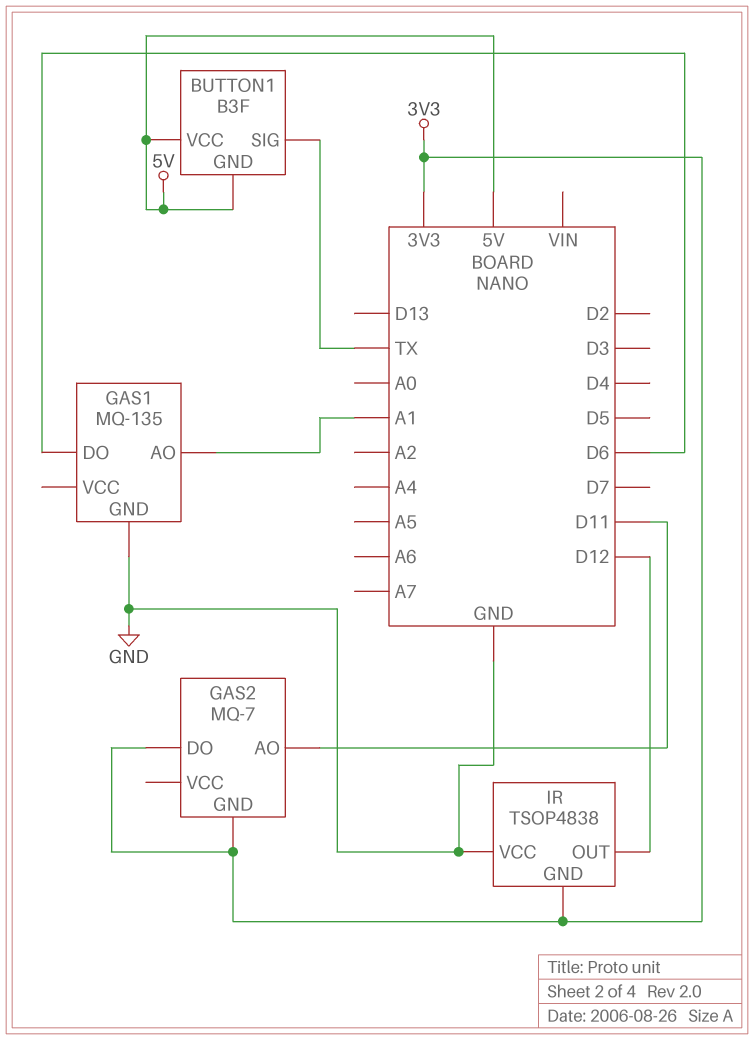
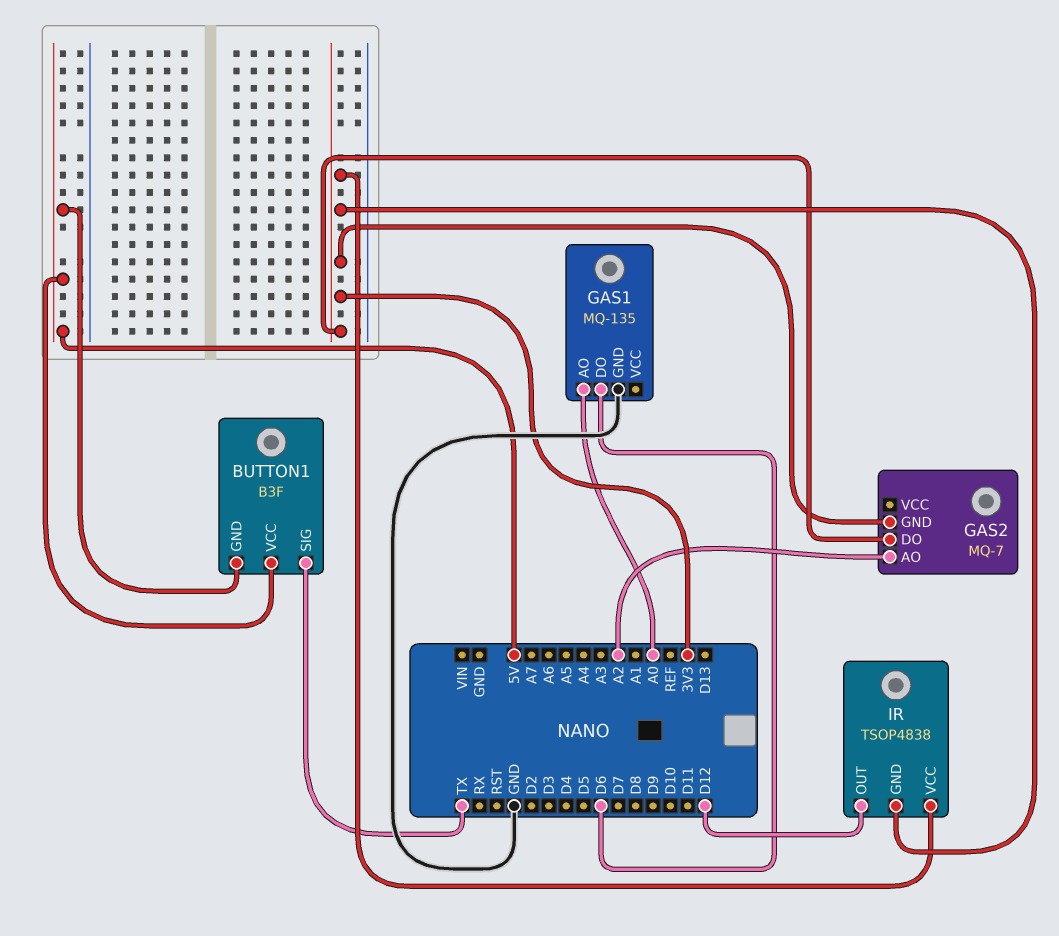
GAS1 pin AO: A1 -> A0
GAS2 pin AO: D11 -> A2
IR pin VCC: GND -> 3V3

